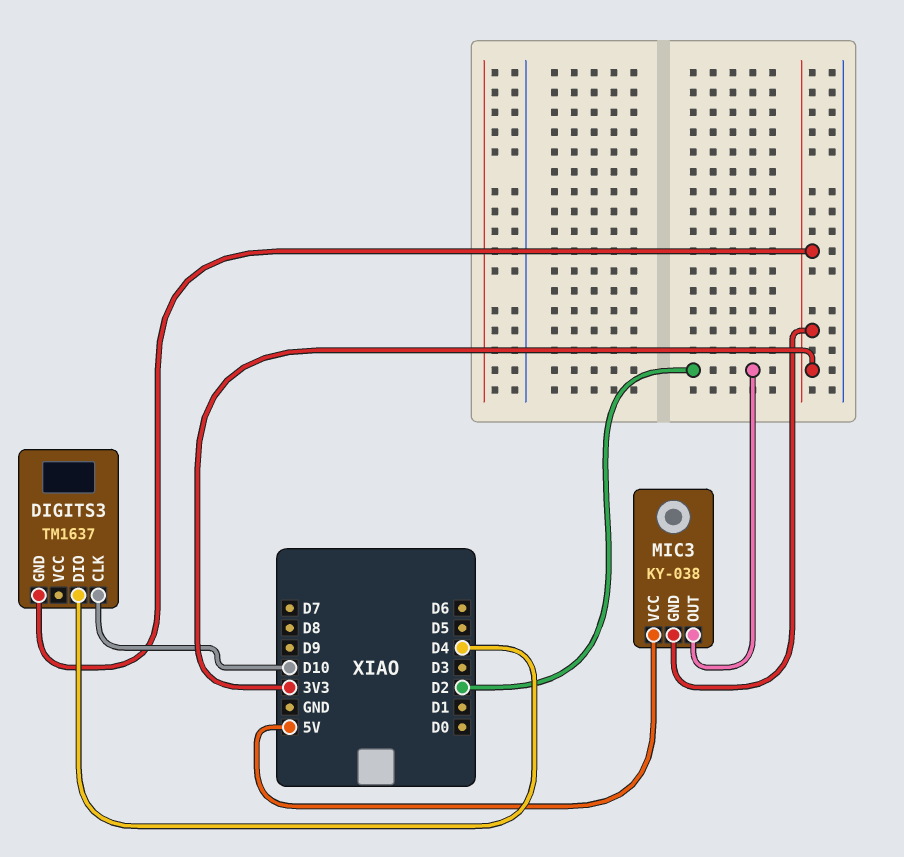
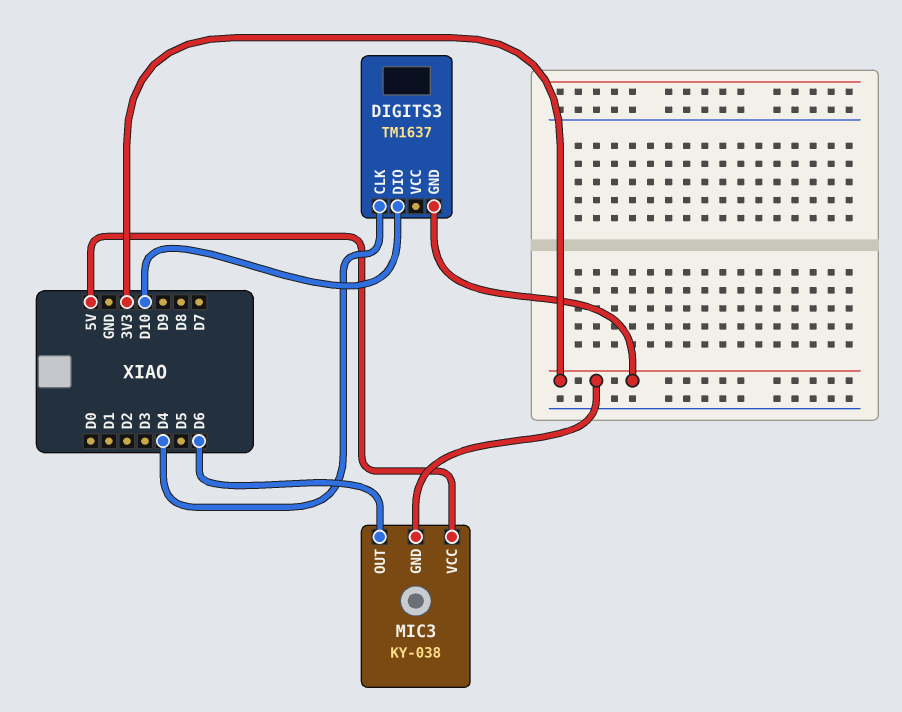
DIGITS3 pin CLK: D10 -> D4
DIGITS3 pin DIO: D4 -> D10
MIC3 pin OUT: D2 -> D6

